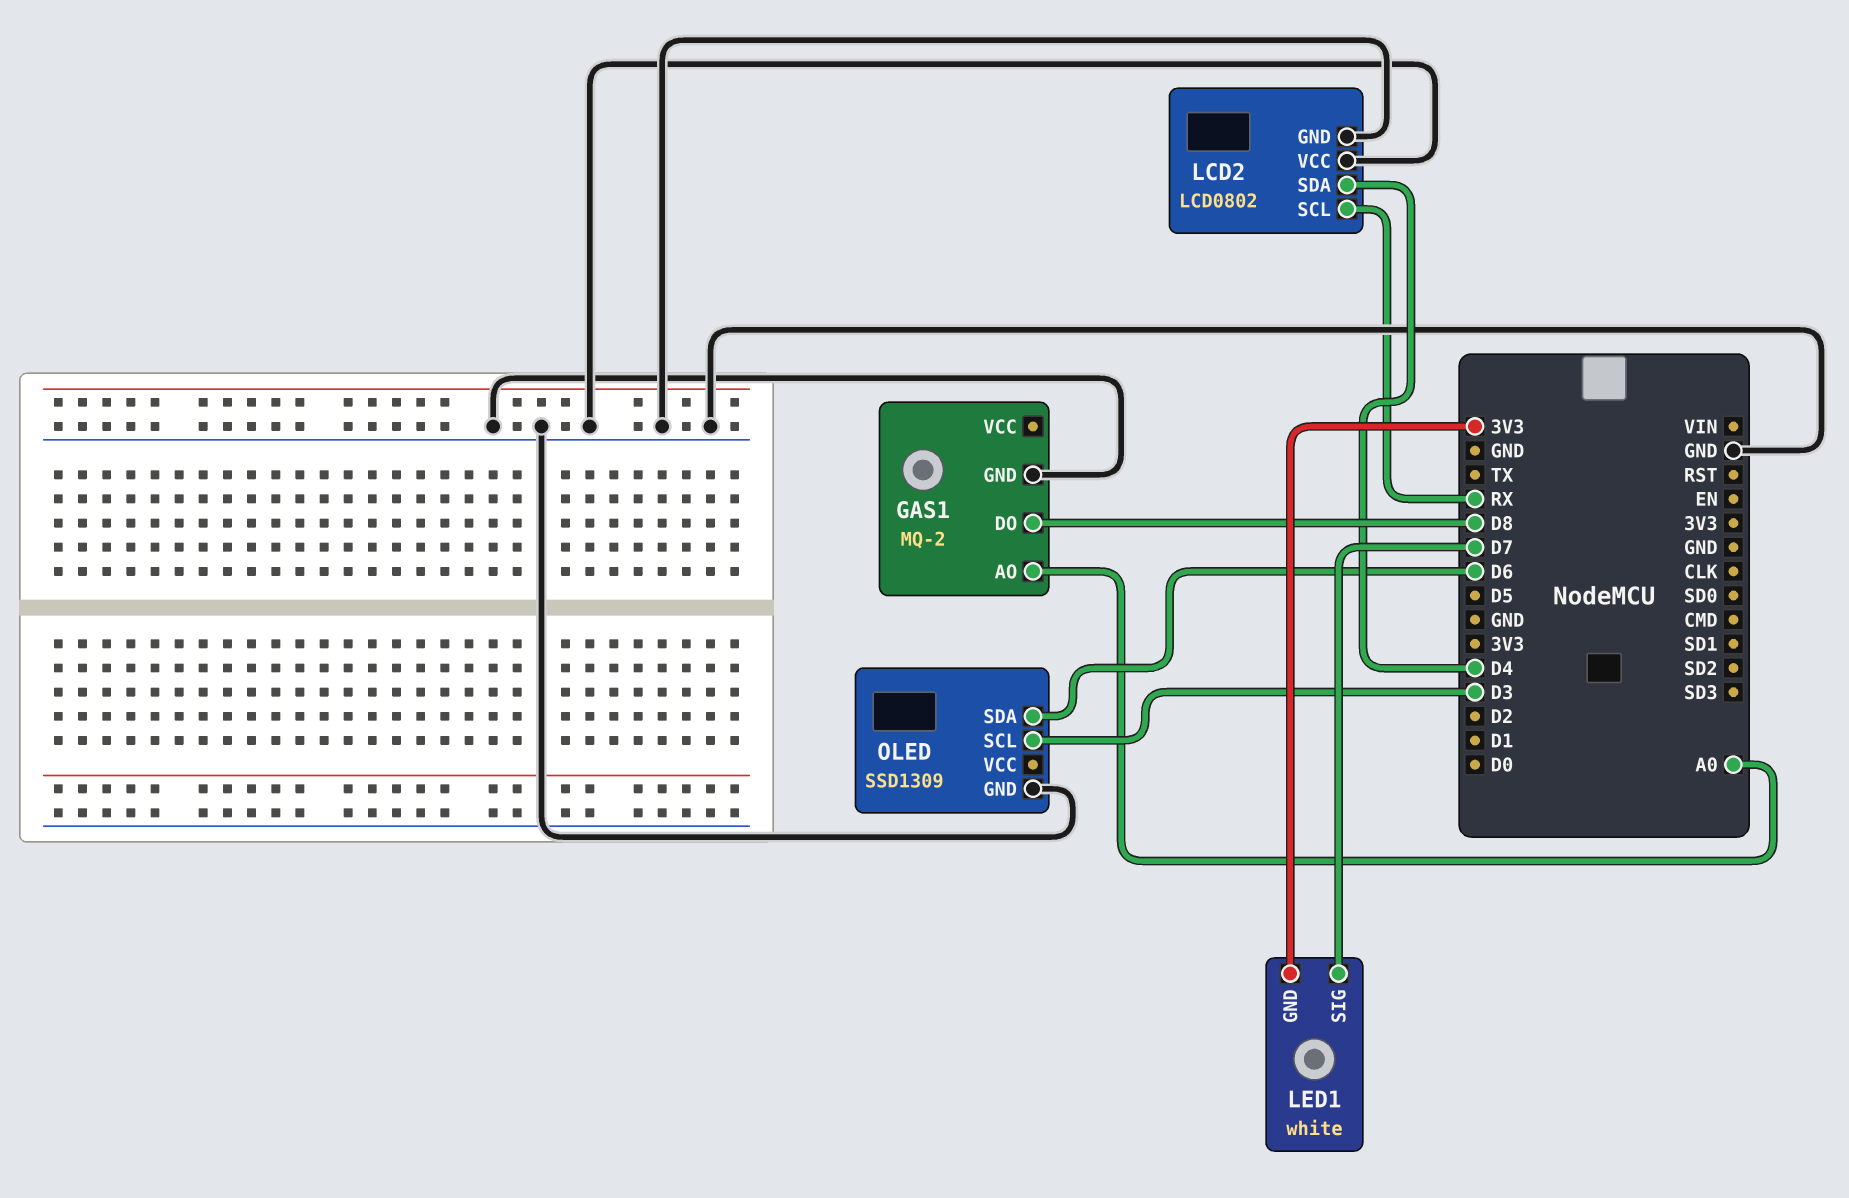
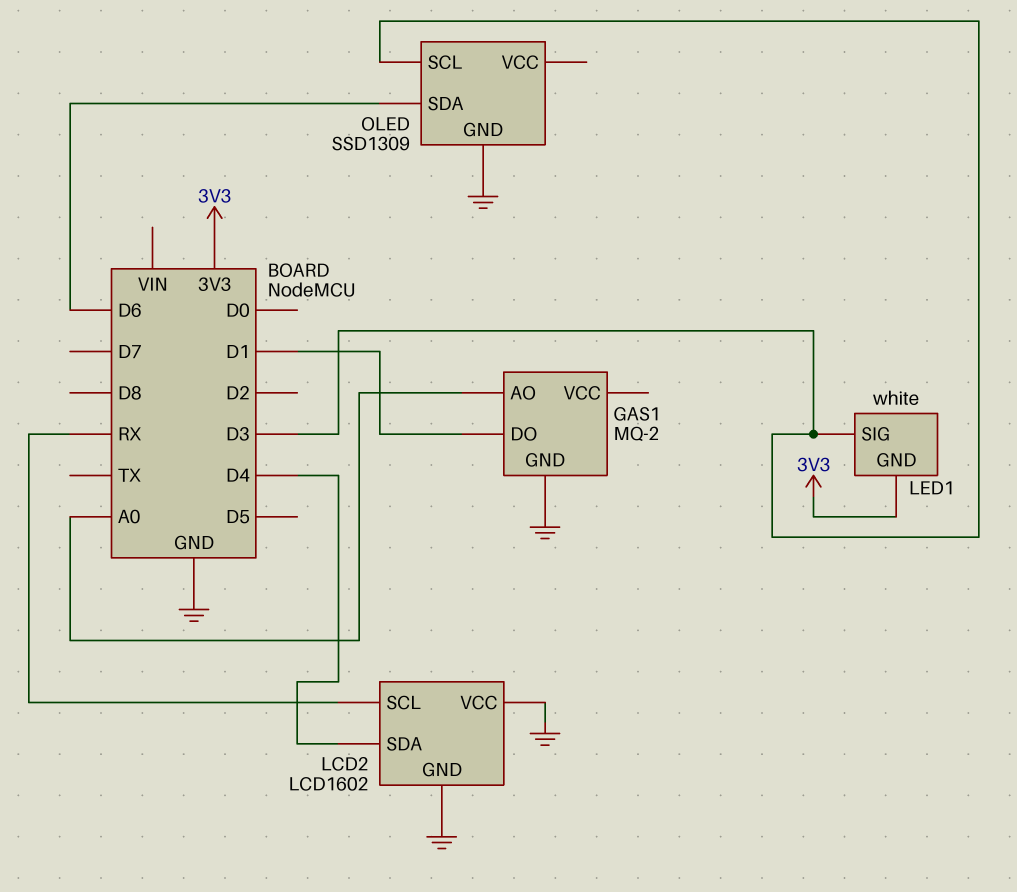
GAS1 pin DO: D8 -> D1
LCD2: LCD0802 -> LCD1602
LED1 pin SIG: D7 -> D3

